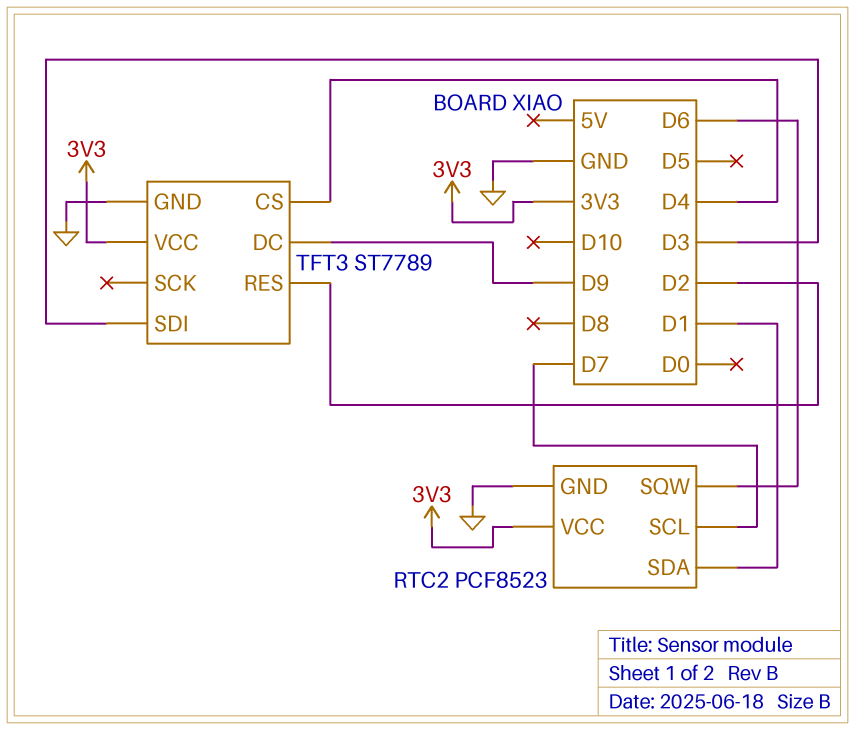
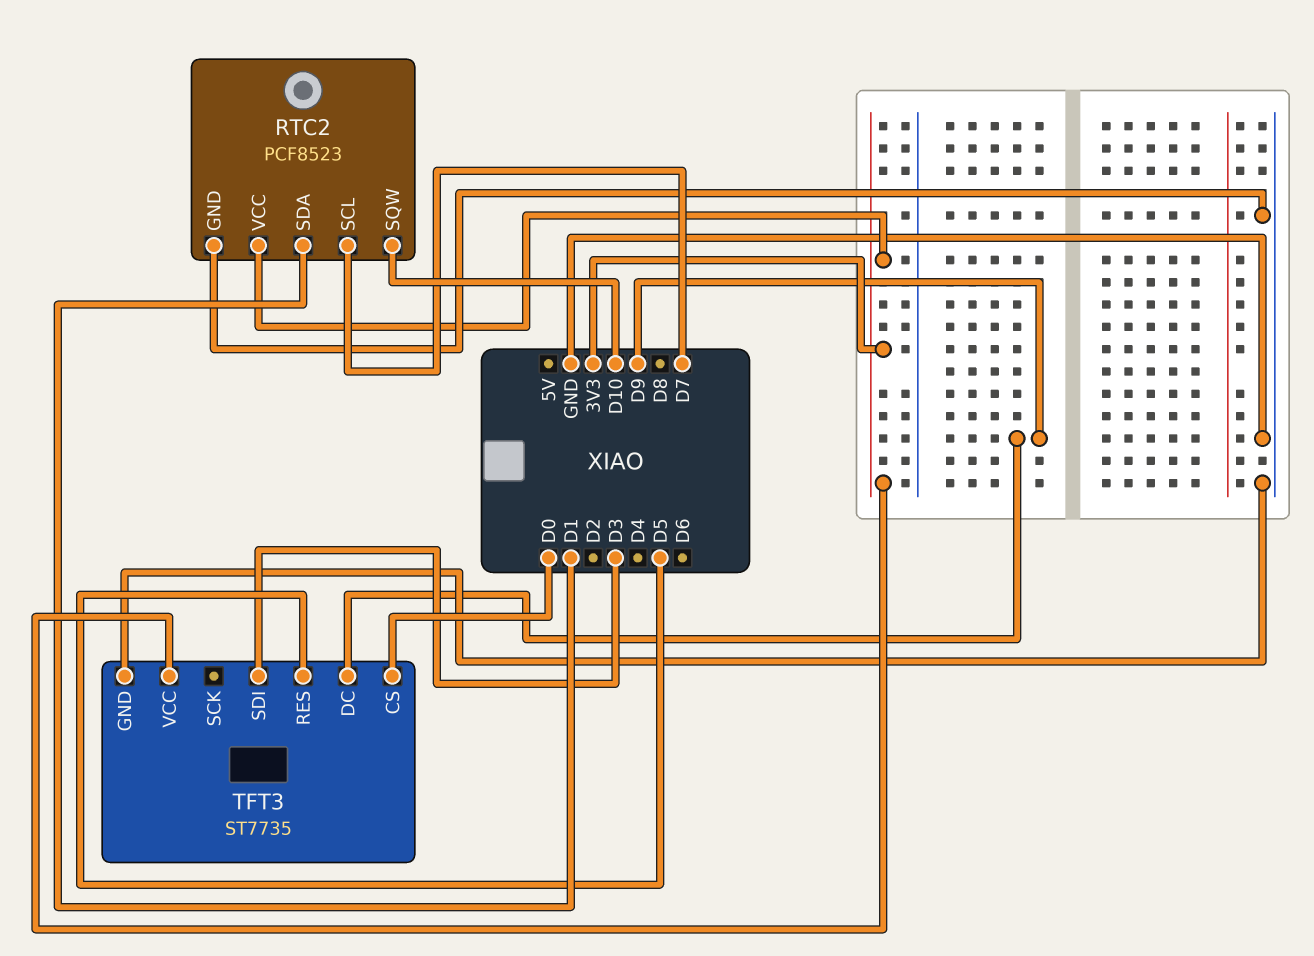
RTC2 pin SQW: D6 -> D10
TFT3: ST7789 -> ST7735
TFT3 pin CS: D4 -> D0
TFT3 pin RES: D2 -> D5

